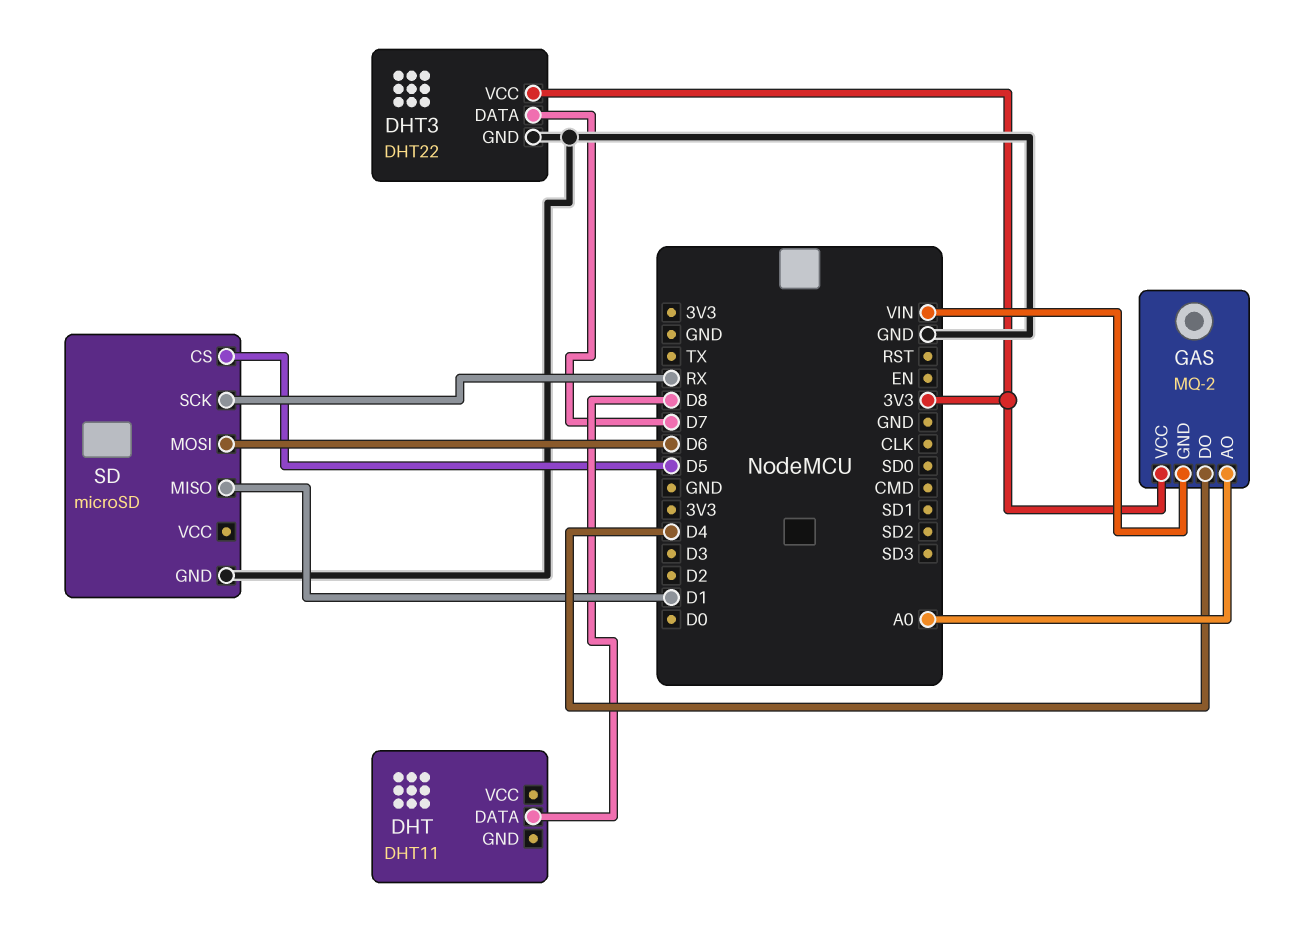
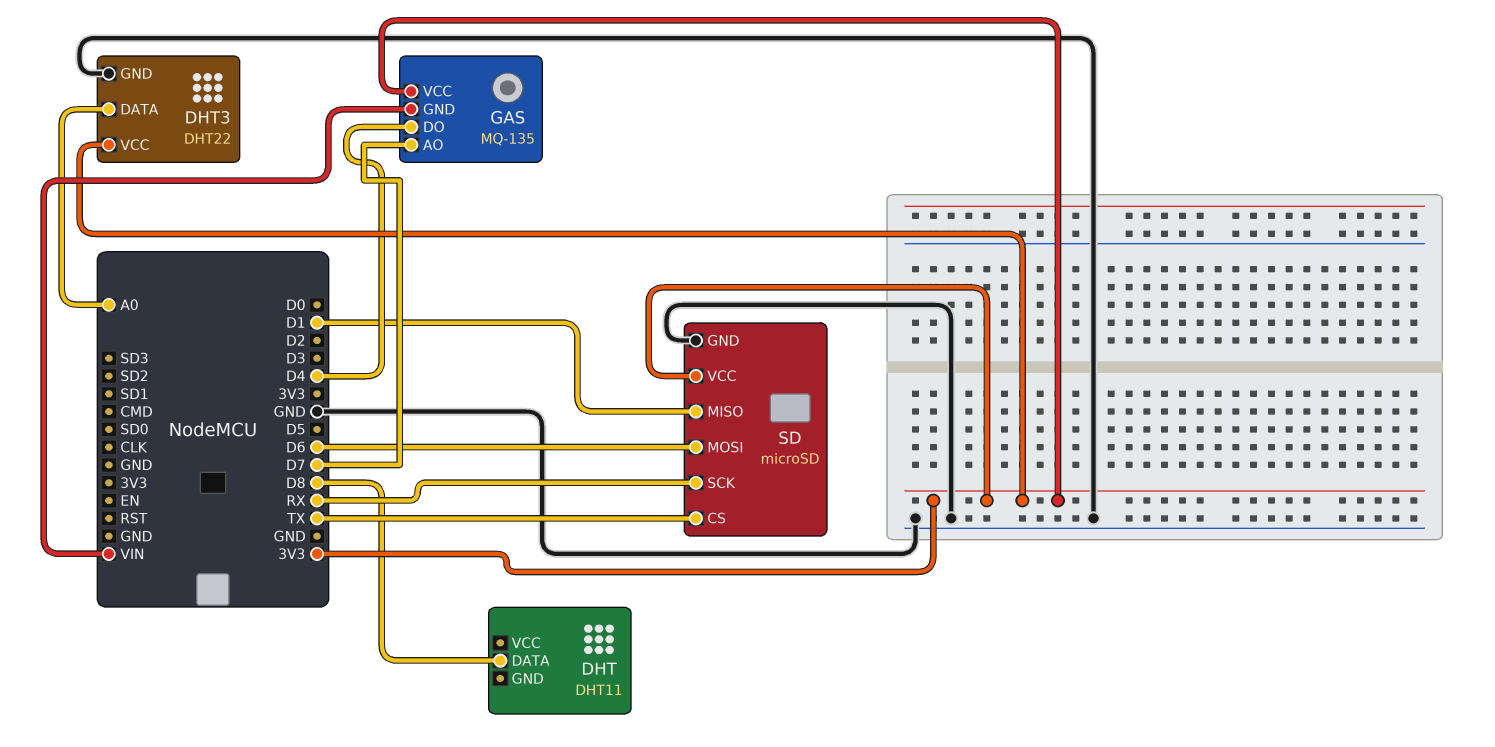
DHT3 pin DATA: D7 -> A0
GAS: MQ-2 -> MQ-135
GAS pin AO: A0 -> D7
SD pin CS: D5 -> TX
SD pin VCC: none -> 3V3

